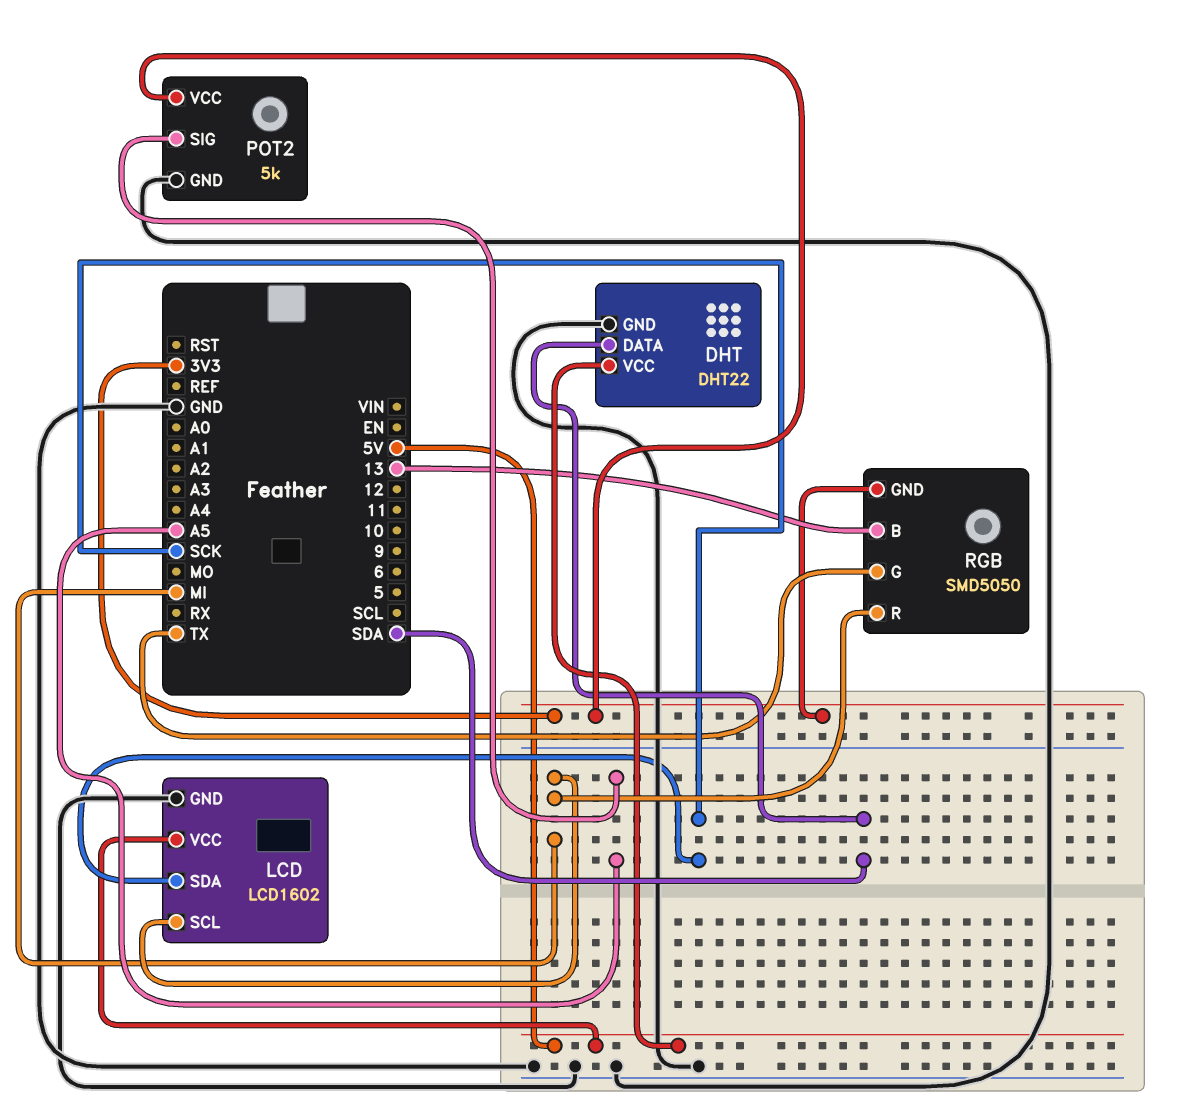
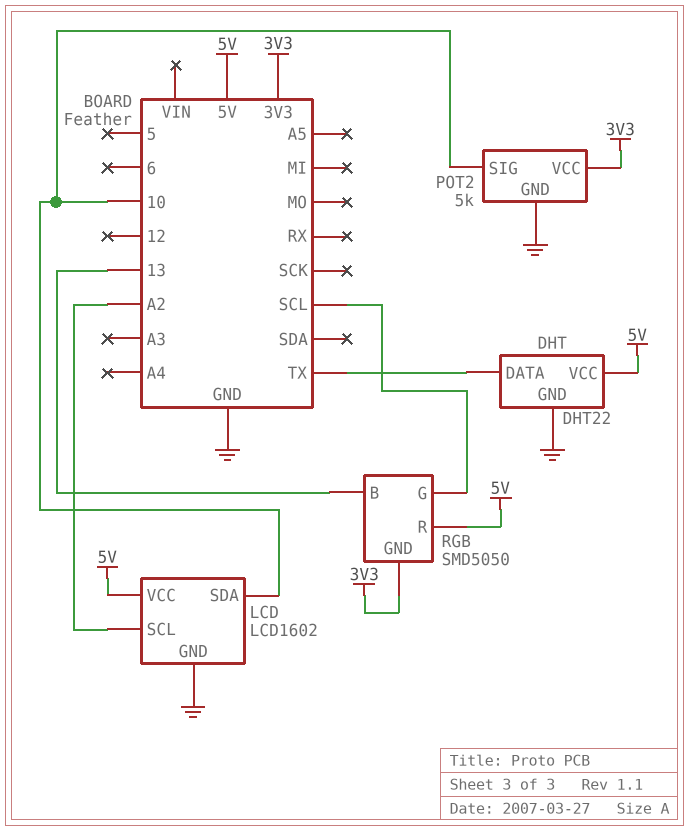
DHT pin DATA: SDA -> TX
LCD pin SCL: MI -> A2
LCD pin SDA: SCK -> 10
POT2 pin SIG: A5 -> 10
RGB pin G: TX -> SCL
RGB pin R: MI -> 5V

